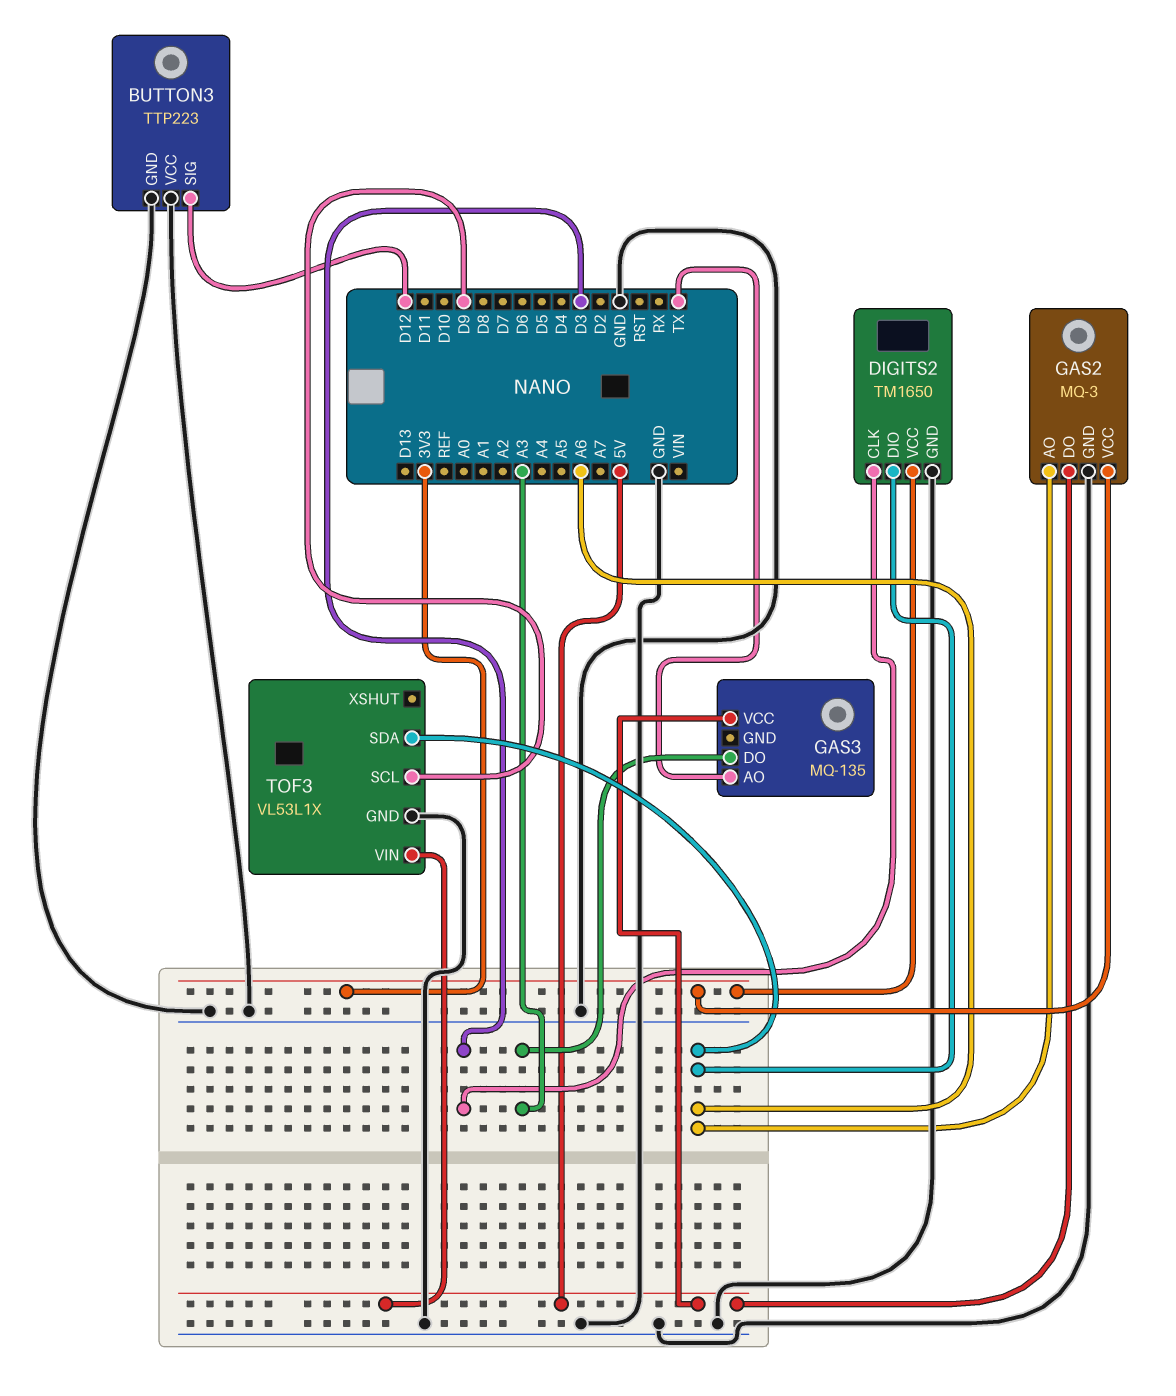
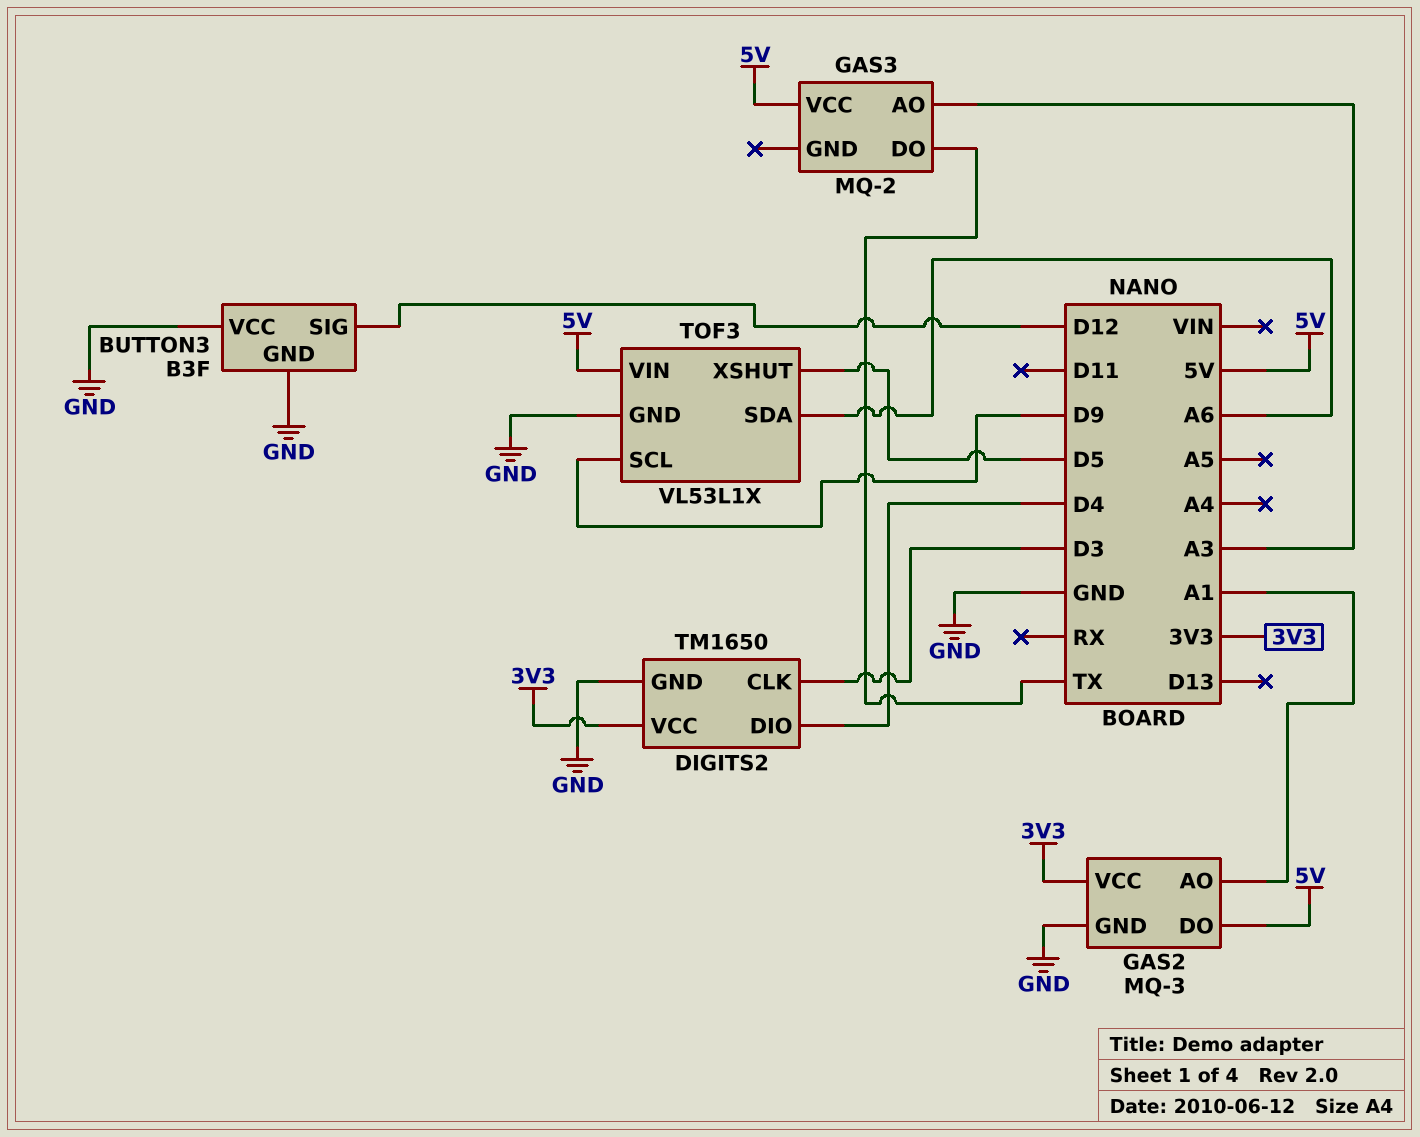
BUTTON3: TTP223 -> B3F
DIGITS2 pin DIO: A6 -> D4
GAS2 pin AO: A6 -> A1
GAS3: MQ-135 -> MQ-2
GAS3 pin AO: TX -> A3
GAS3 pin DO: A3 -> TX
TOF3 pin XSHUT: none -> D5

